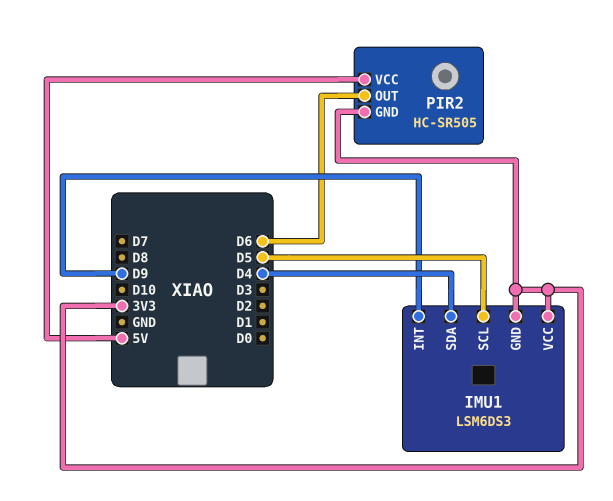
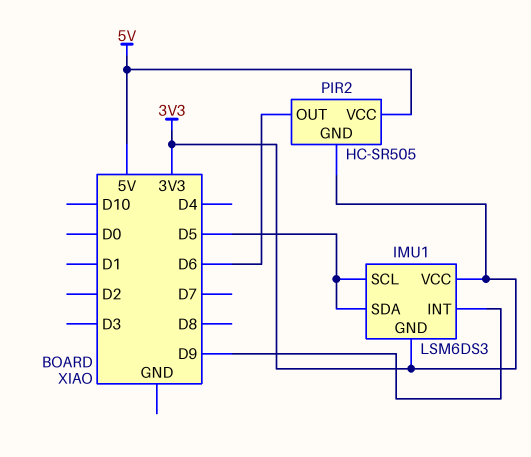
IMU1 pin SDA: D4 -> D5

